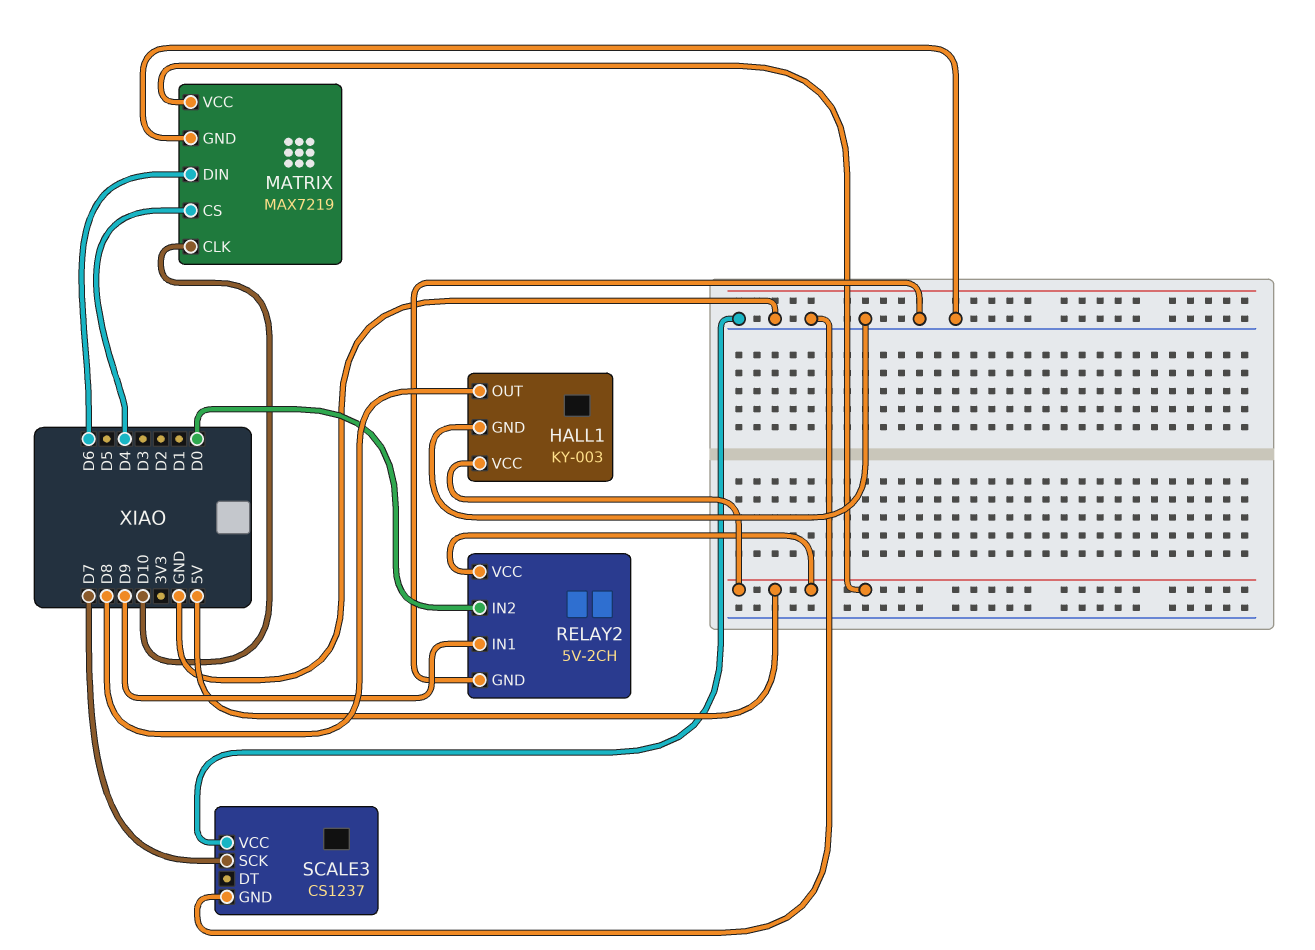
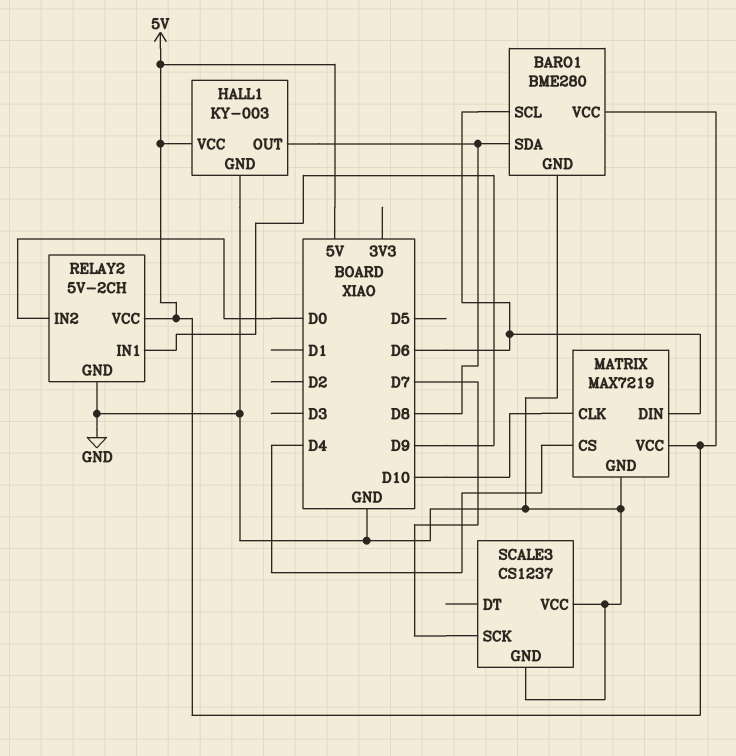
BARO1: none -> BME280
BARO1 pin GND: none -> GND
BARO1 pin SCL: none -> D6
BARO1 pin SDA: none -> D8
BARO1 pin VCC: none -> 5V

